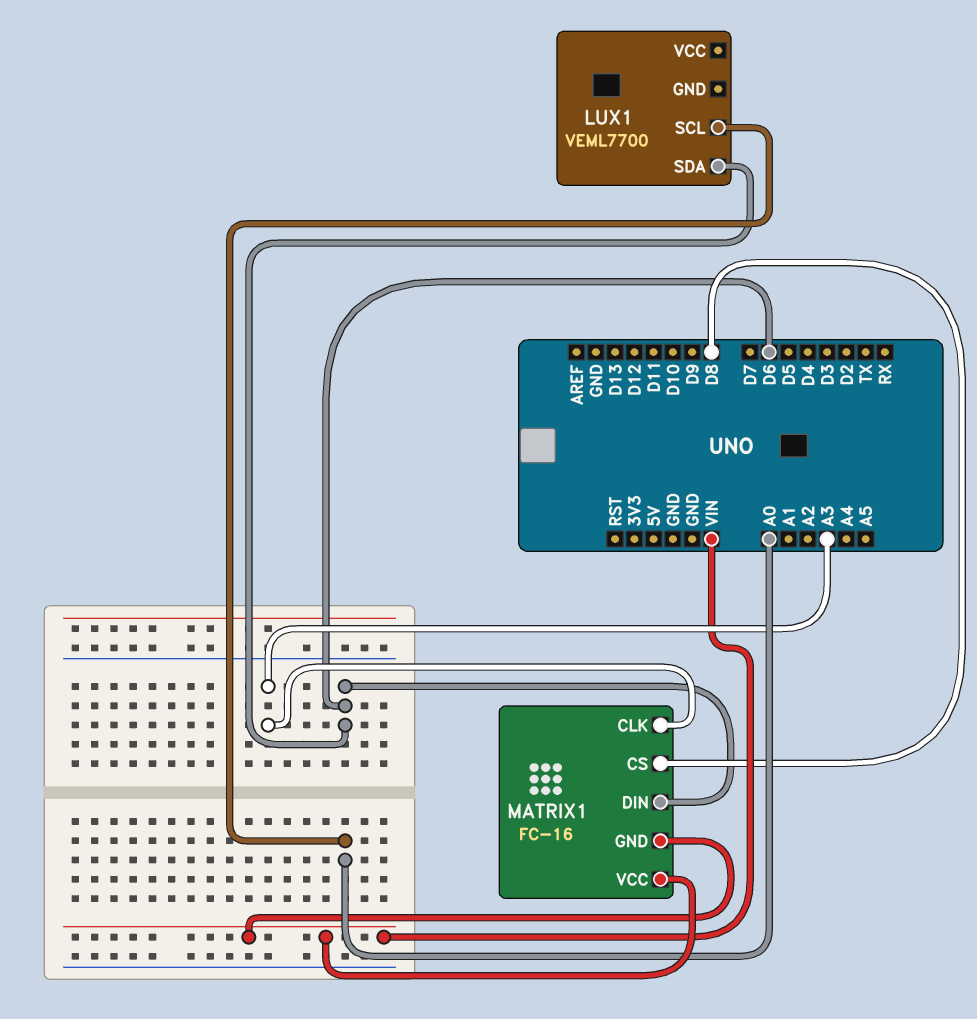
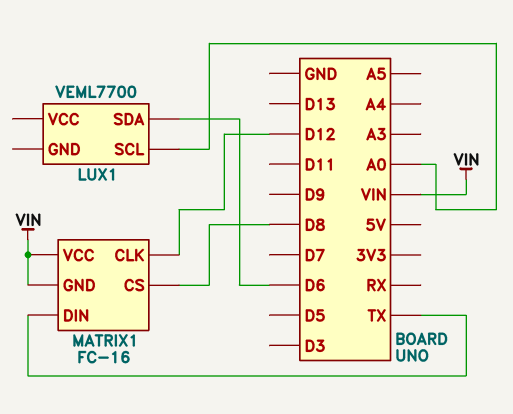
MATRIX1 pin CLK: A3 -> D12
MATRIX1 pin DIN: D6 -> TX

